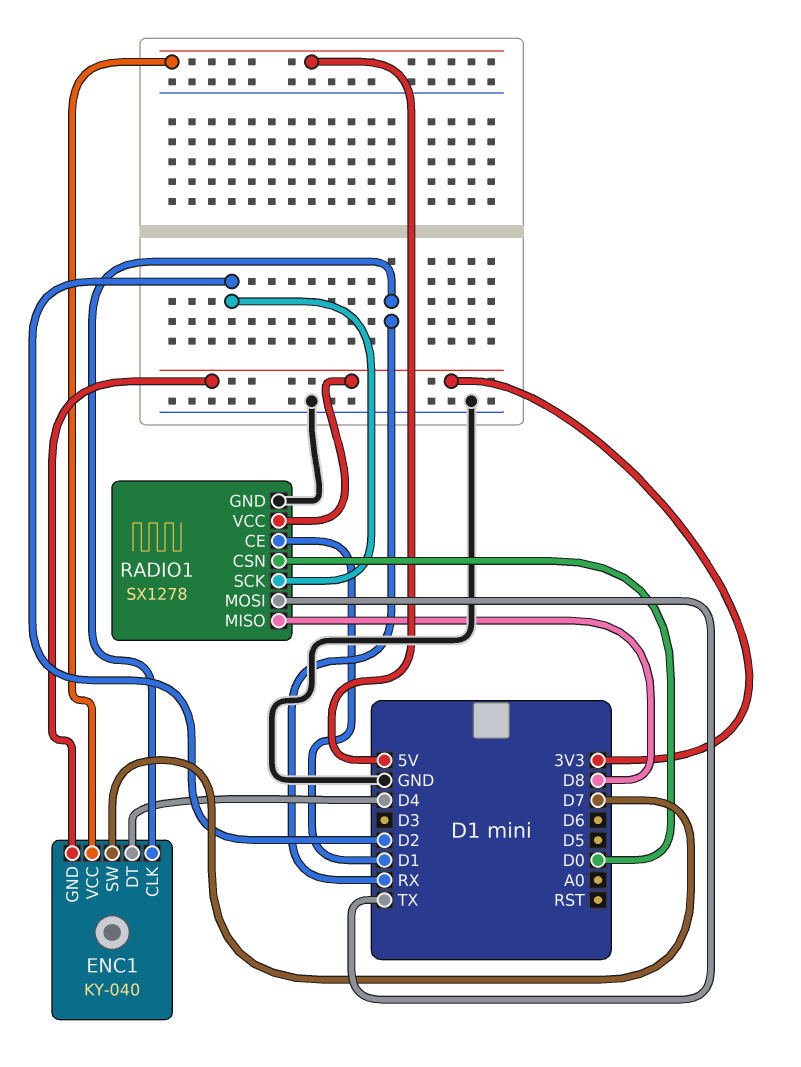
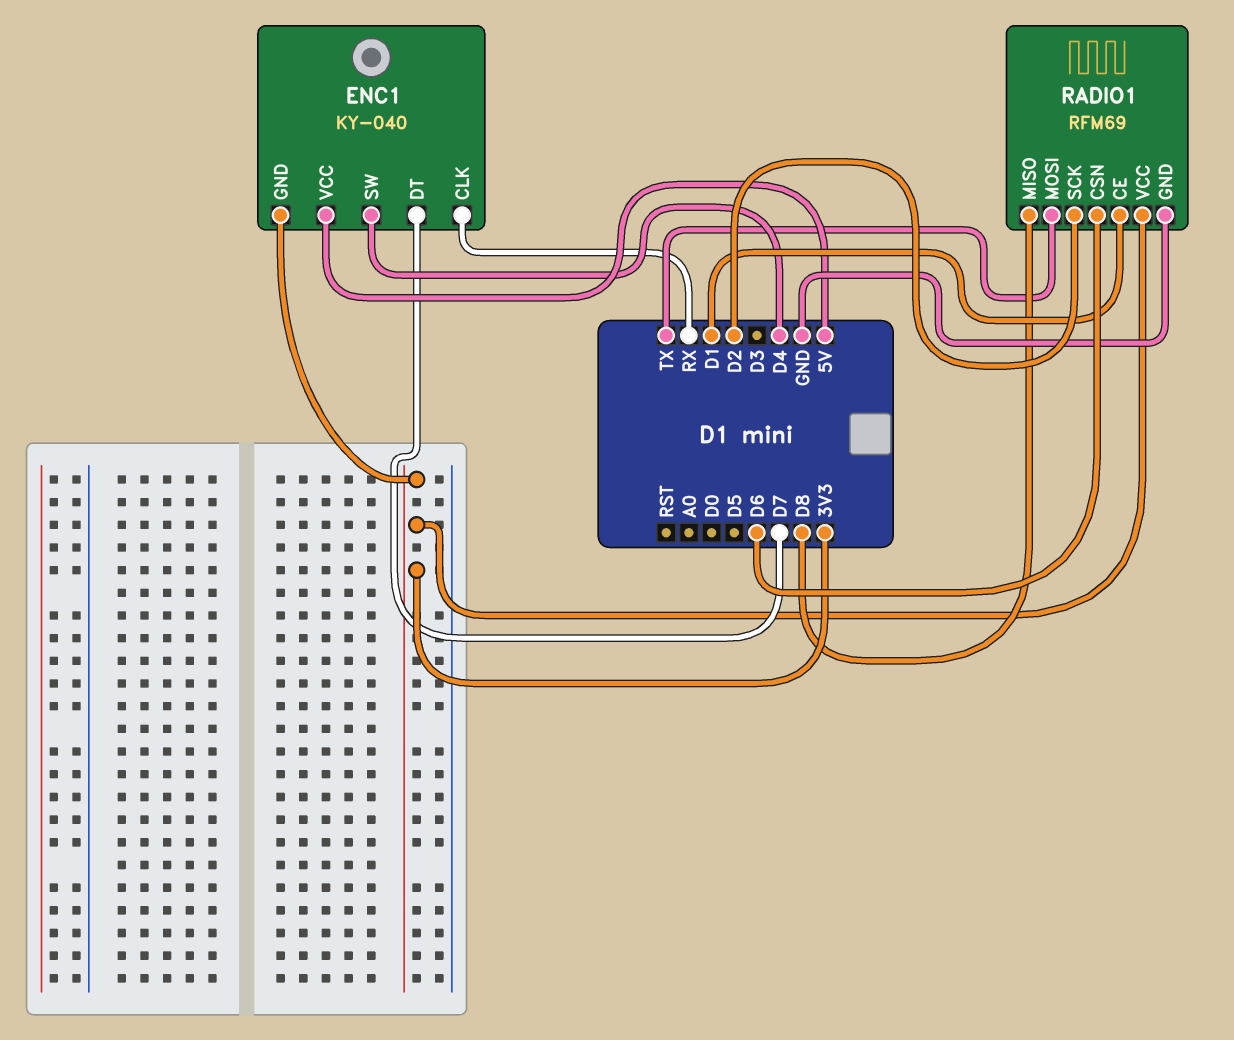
ENC1 pin DT: D4 -> D7
ENC1 pin SW: D7 -> D4
RADIO1: SX1278 -> RFM69
RADIO1 pin CSN: D0 -> D6

